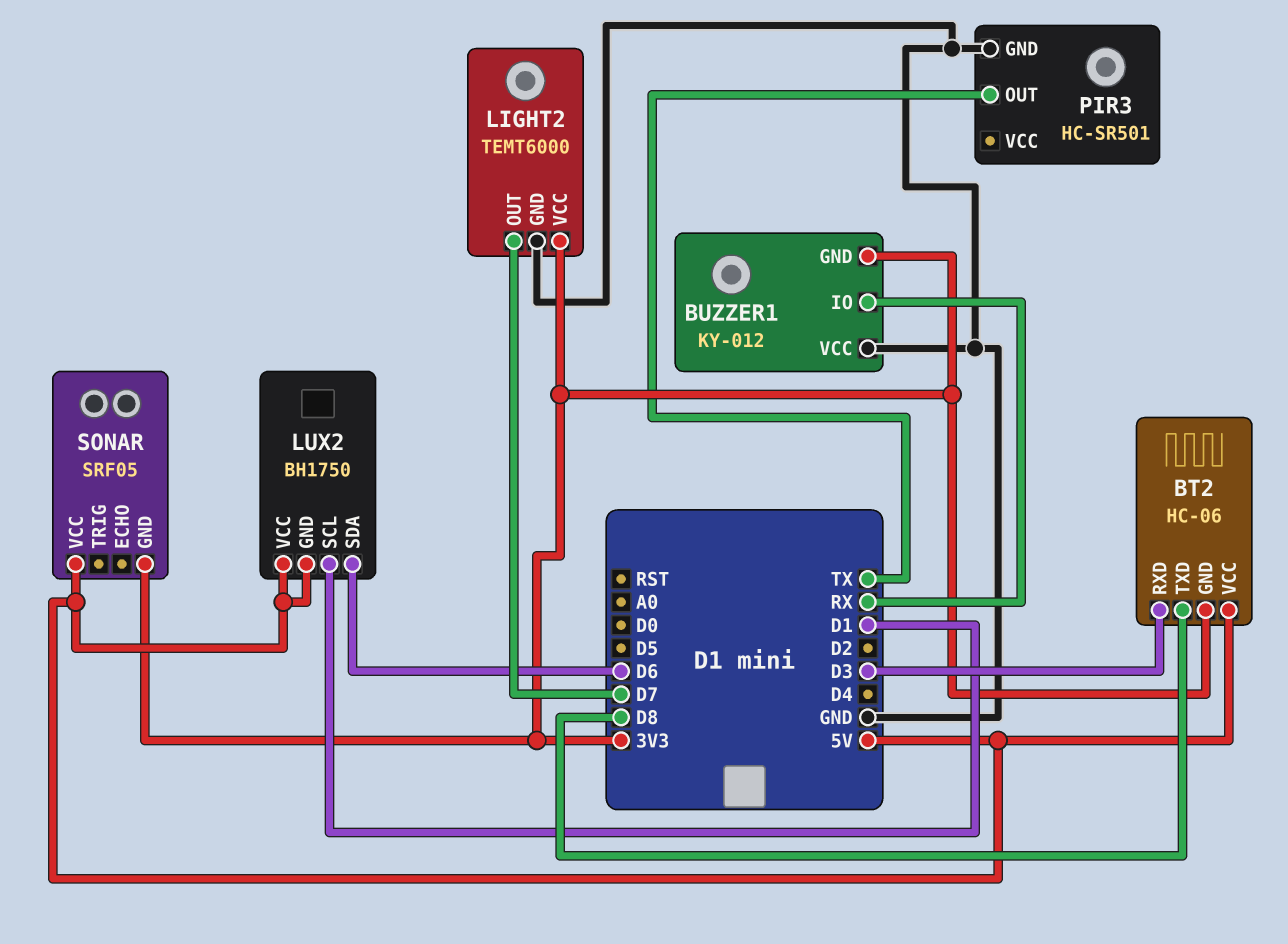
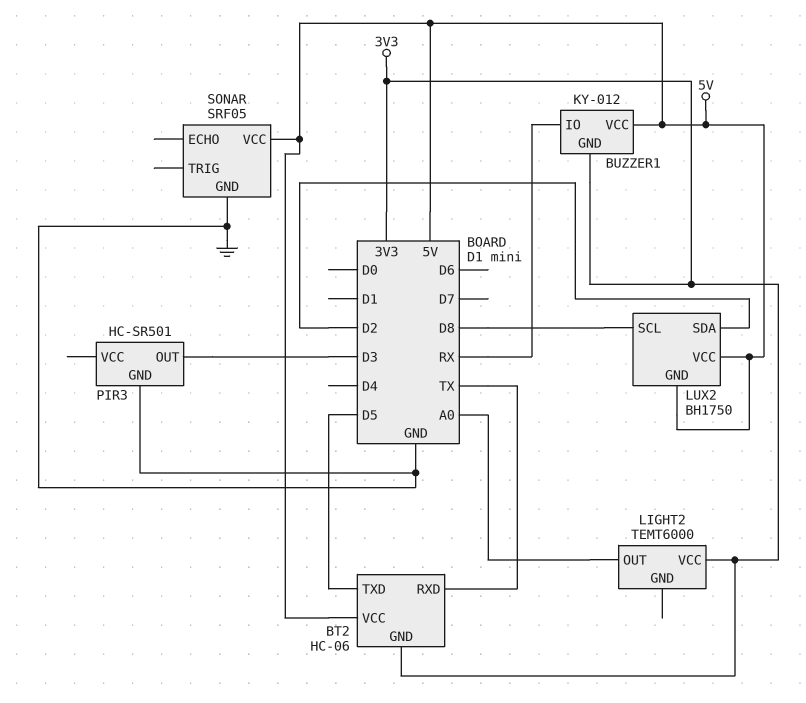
BT2 pin RXD: D3 -> TX
BT2 pin TXD: D8 -> D5
BUZZER1 pin VCC: GND -> 5V
LIGHT2 pin GND: GND -> none
LIGHT2 pin OUT: D7 -> A0
LUX2 pin SCL: D1 -> D8
LUX2 pin SDA: D6 -> D2
PIR3 pin OUT: TX -> D3
SONAR pin GND: 3V3 -> GND

